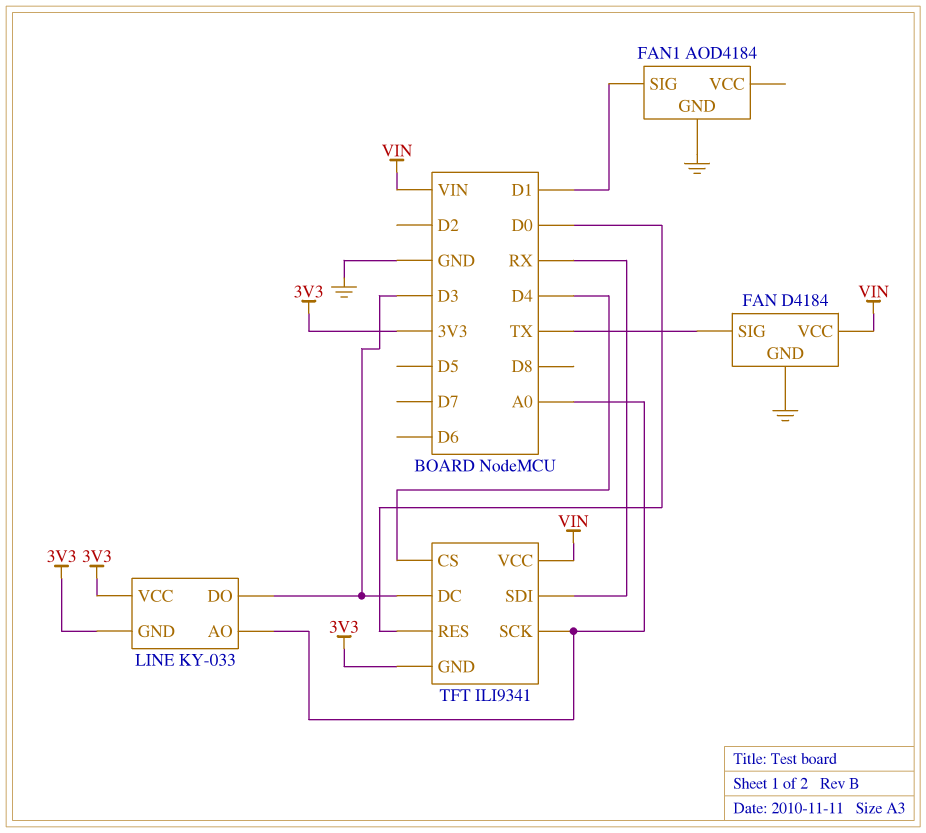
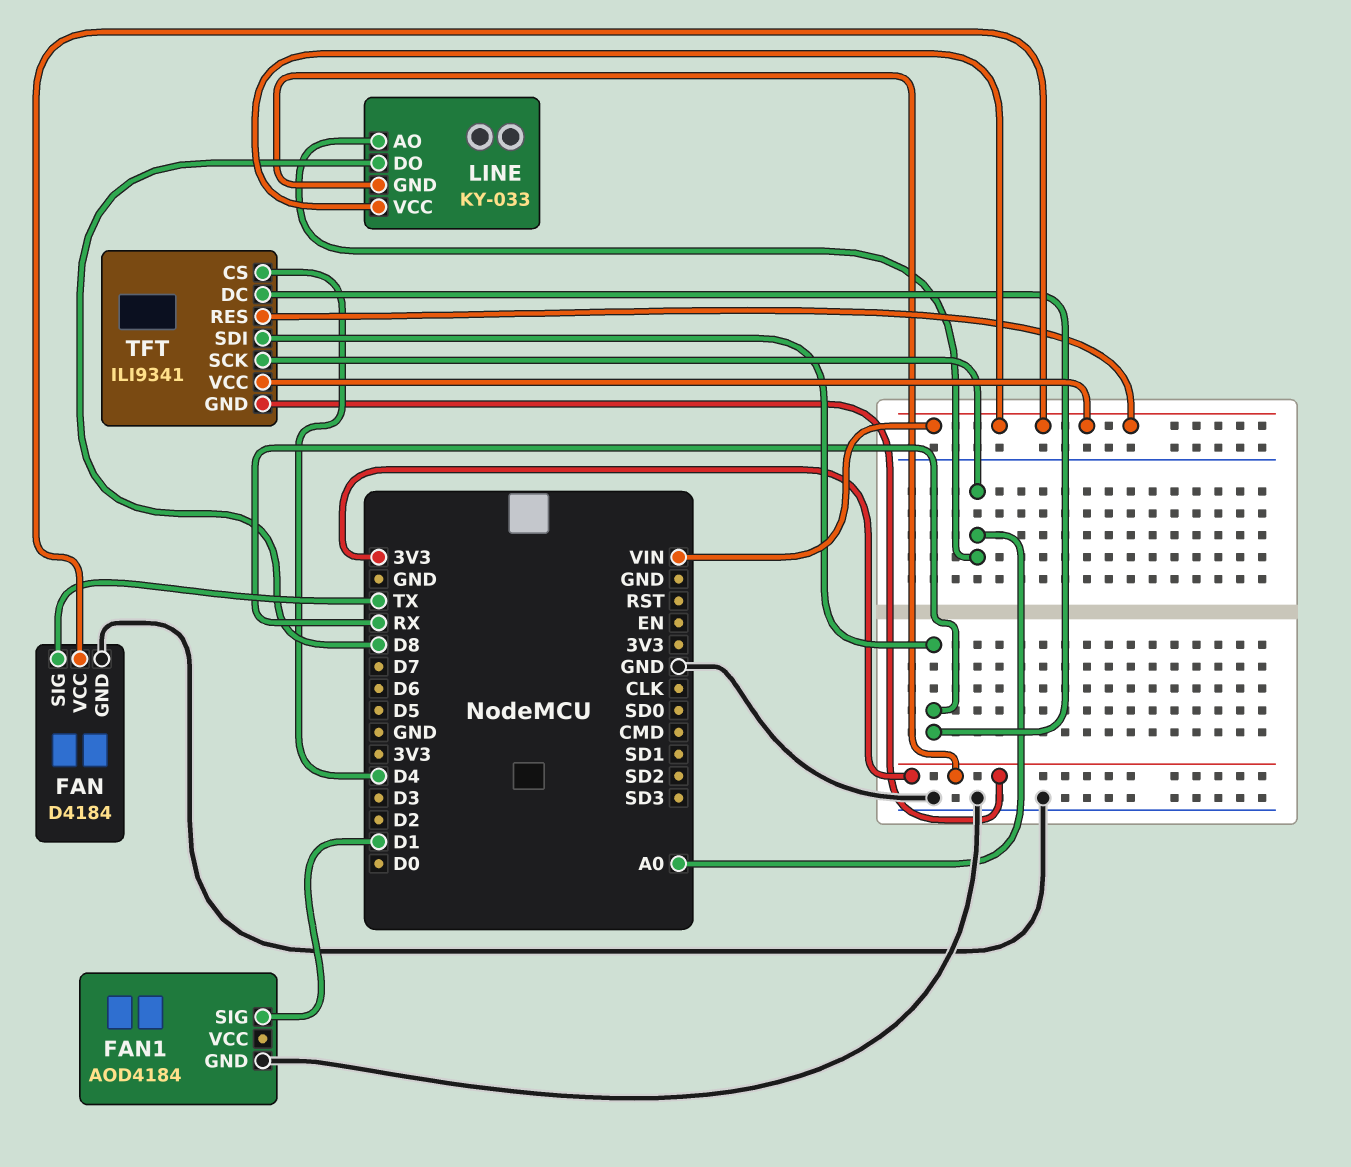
LINE pin DO: D3 -> D8
LINE pin VCC: 3V3 -> VIN
TFT pin DC: D3 -> RX
TFT pin RES: D0 -> VIN

